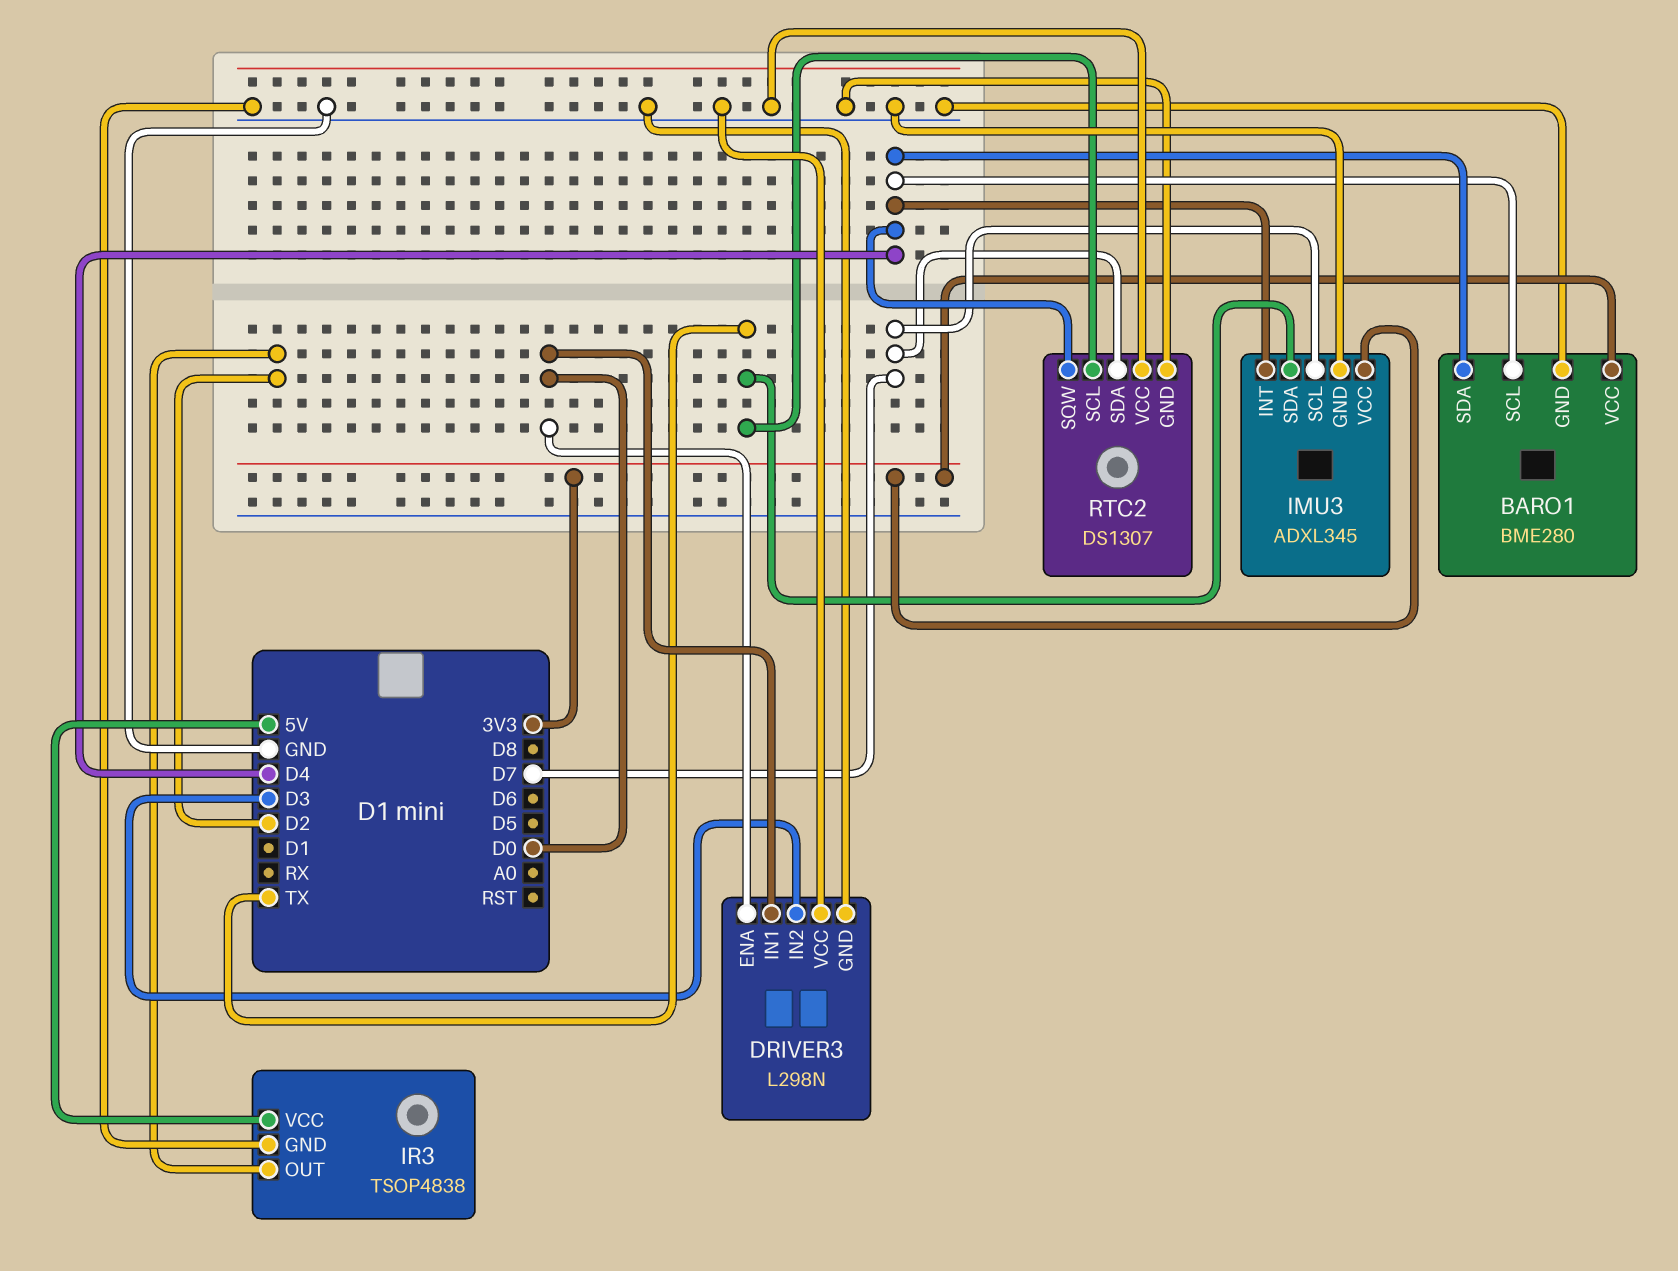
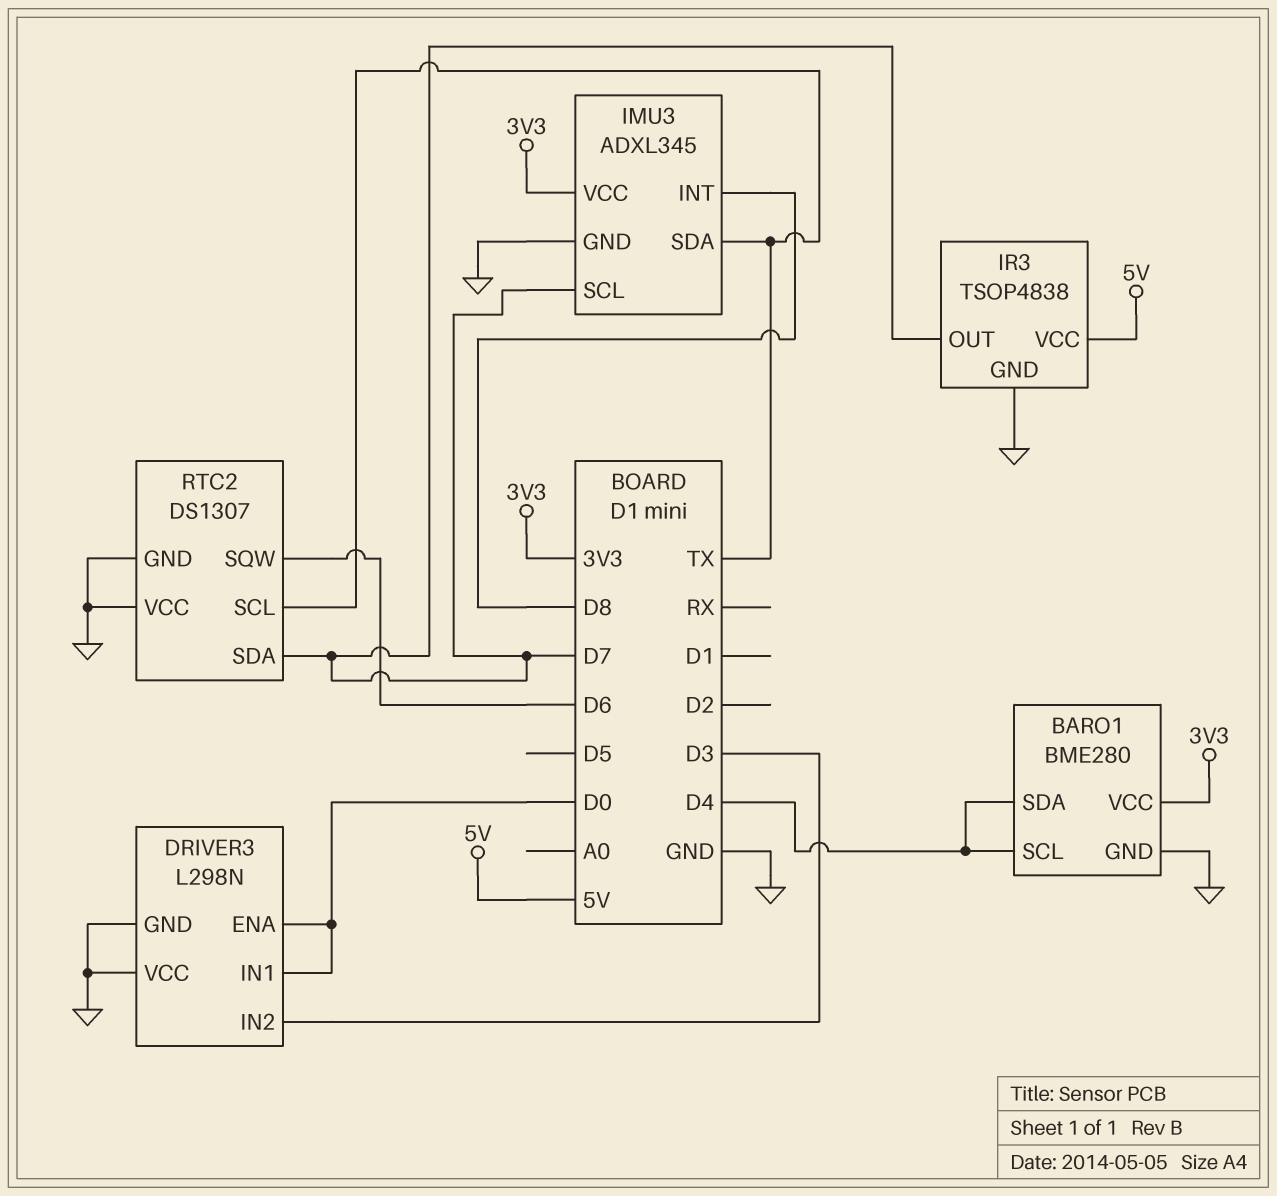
IMU3 pin INT: D4 -> D8
IR3 pin OUT: D2 -> D7
RTC2 pin SQW: D4 -> D6

